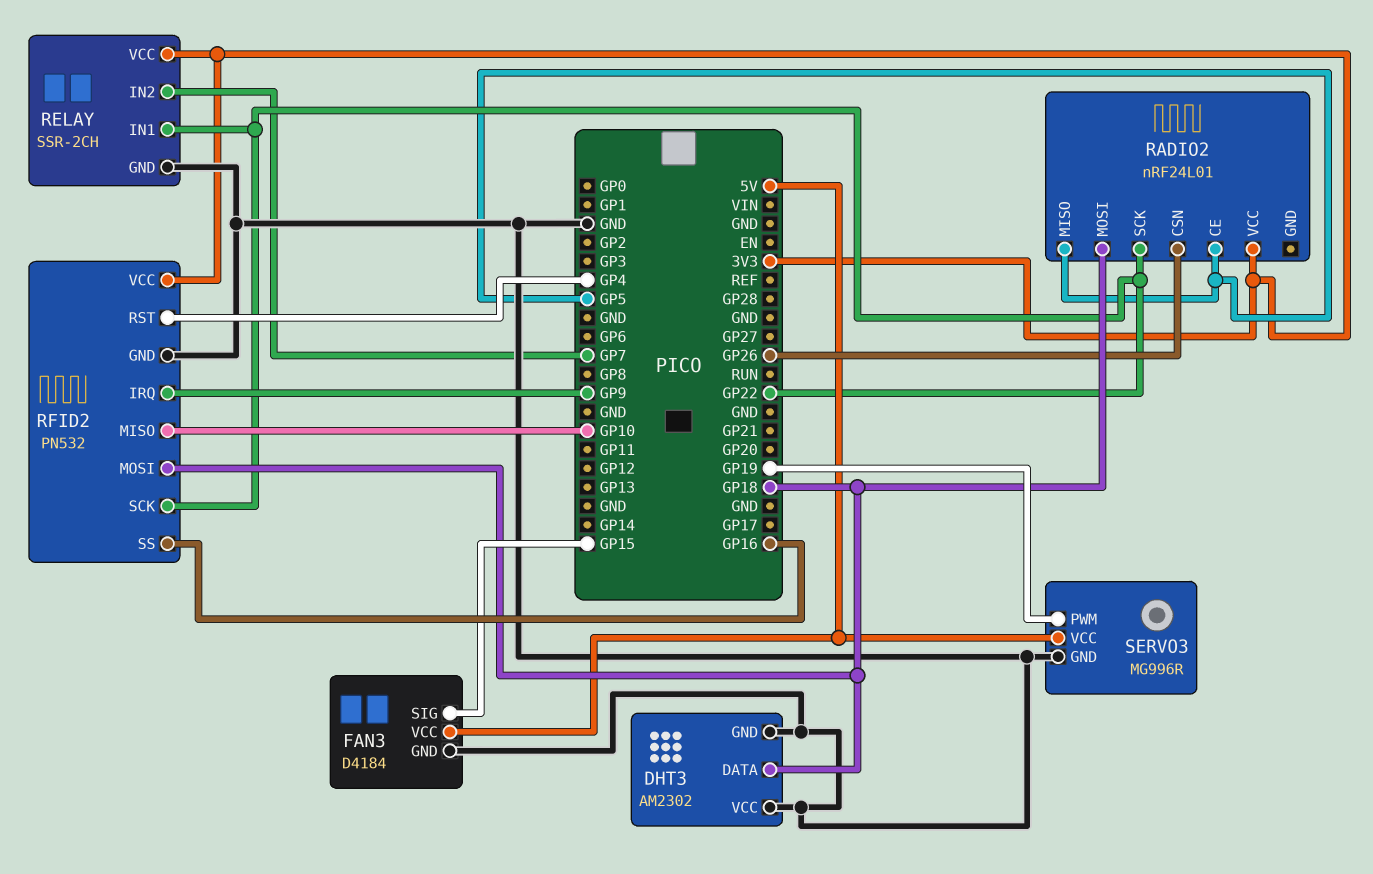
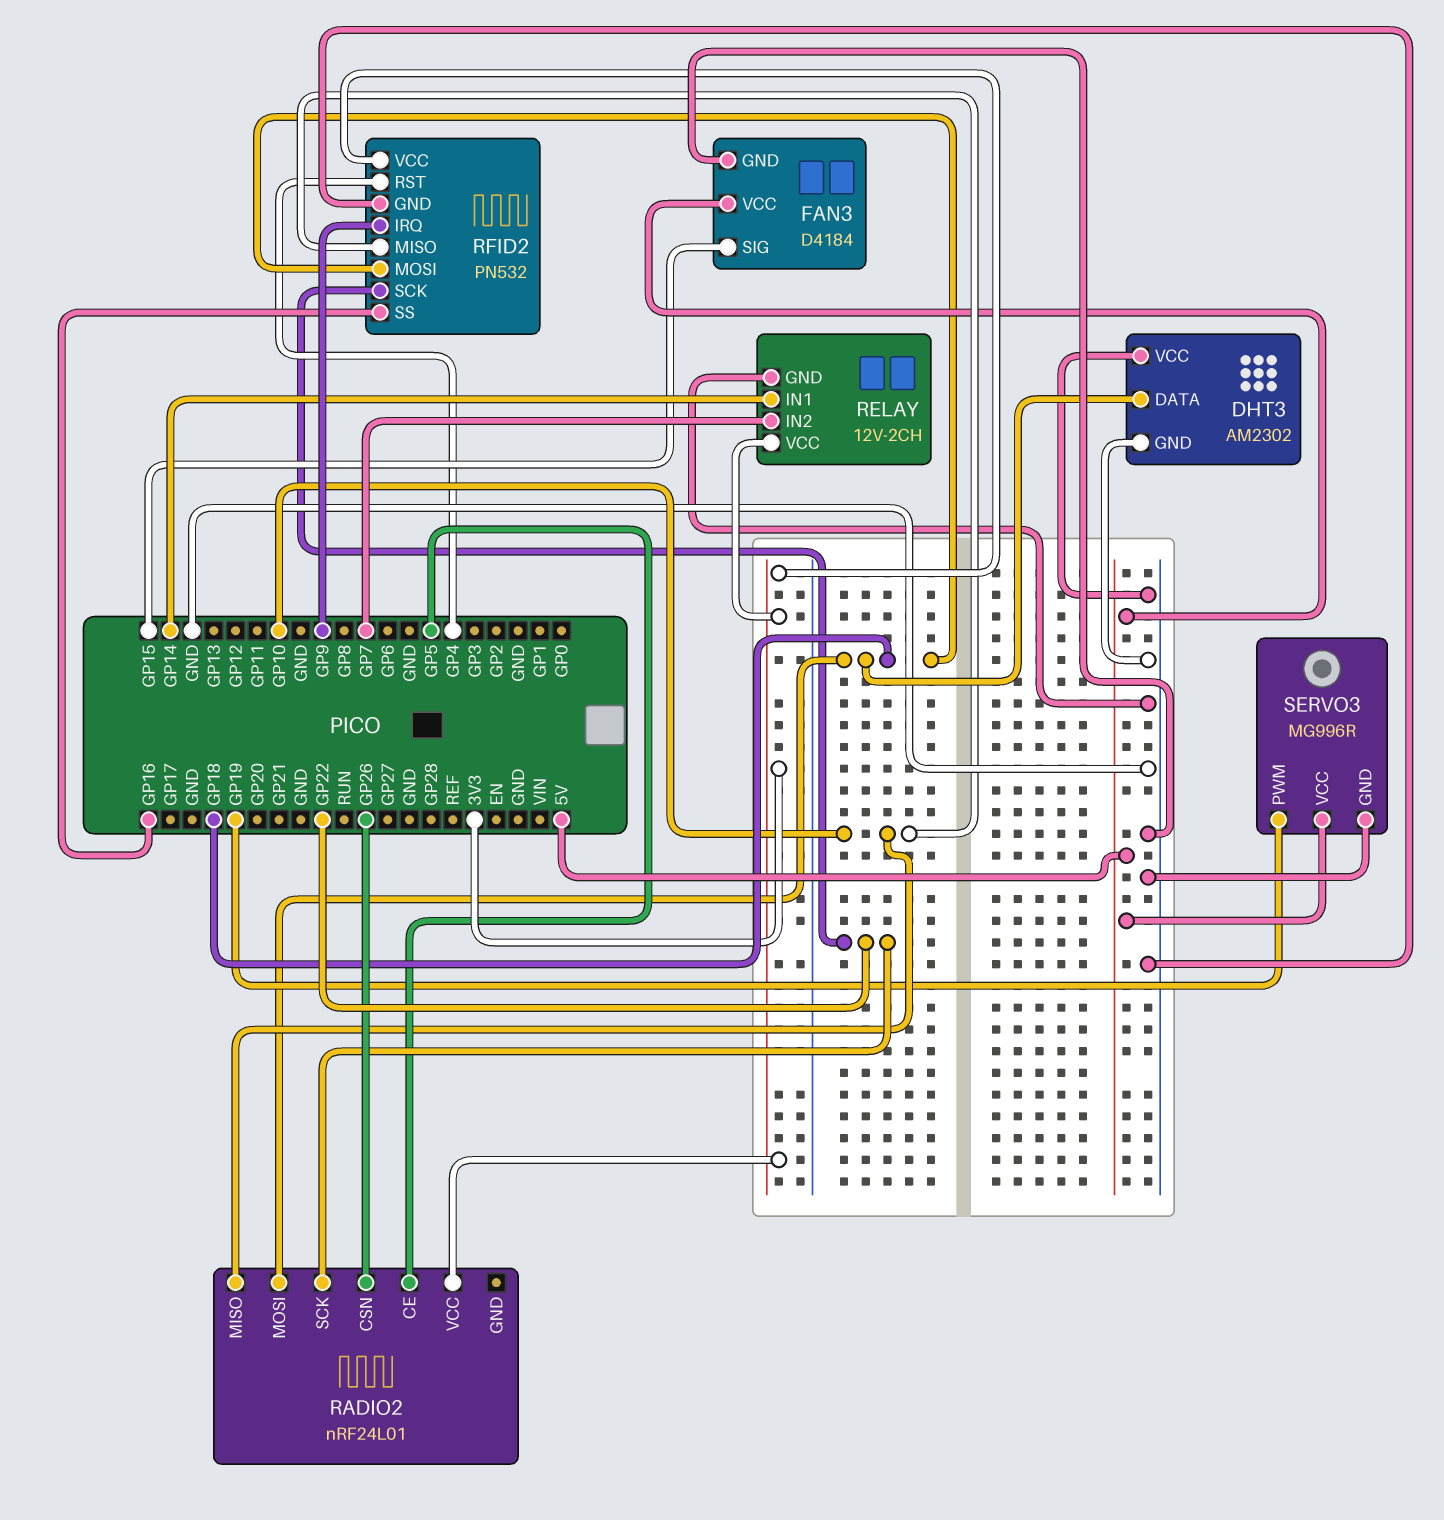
RADIO2 pin MISO: GP5 -> GP10
RELAY: SSR-2CH -> 12V-2CH
RELAY pin IN1: GP22 -> GP14

